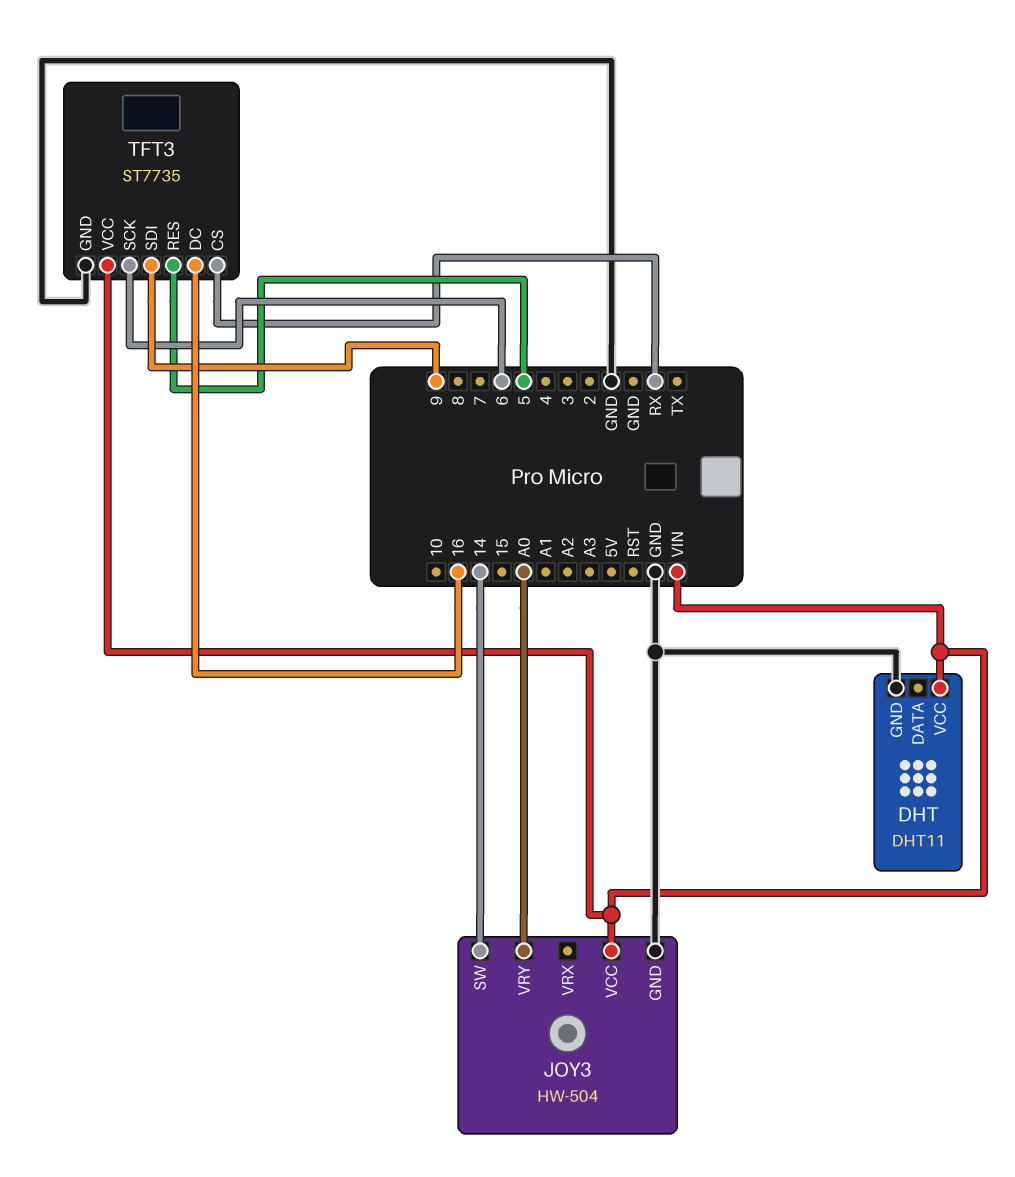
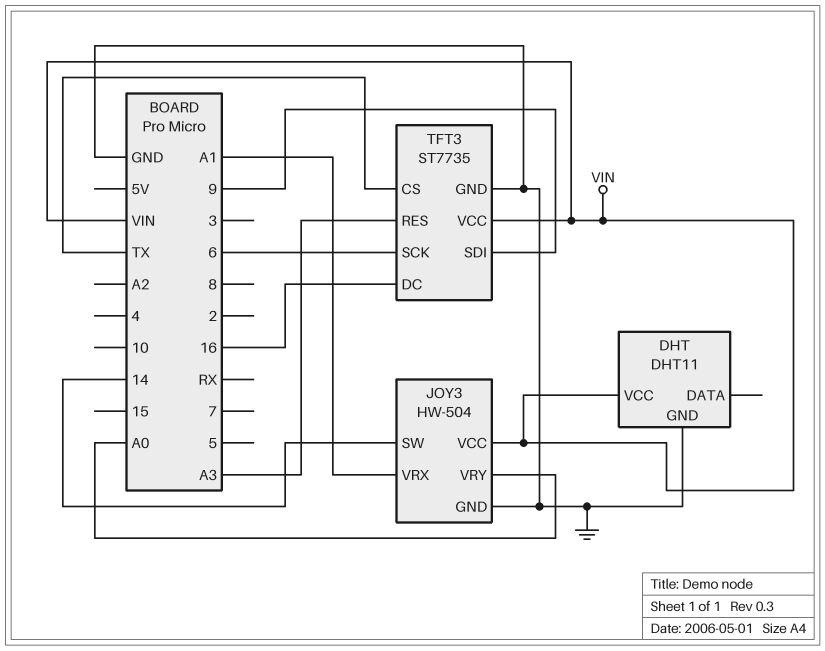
JOY3 pin VRX: none -> A1
TFT3 pin CS: RX -> TX
TFT3 pin RES: 5 -> A3

